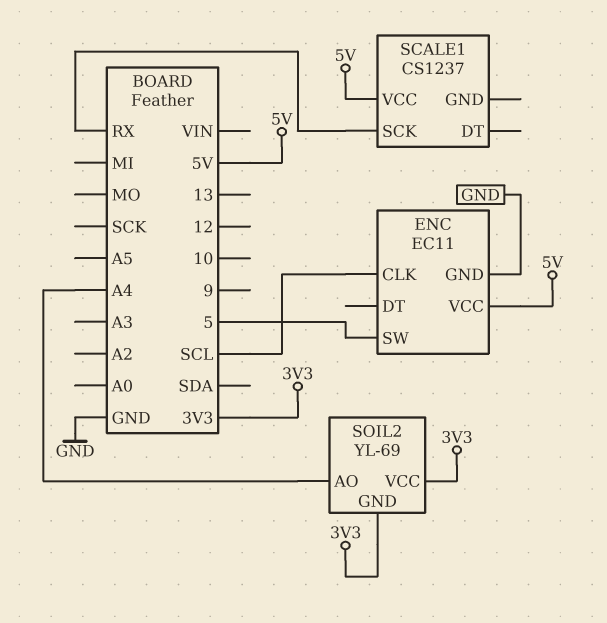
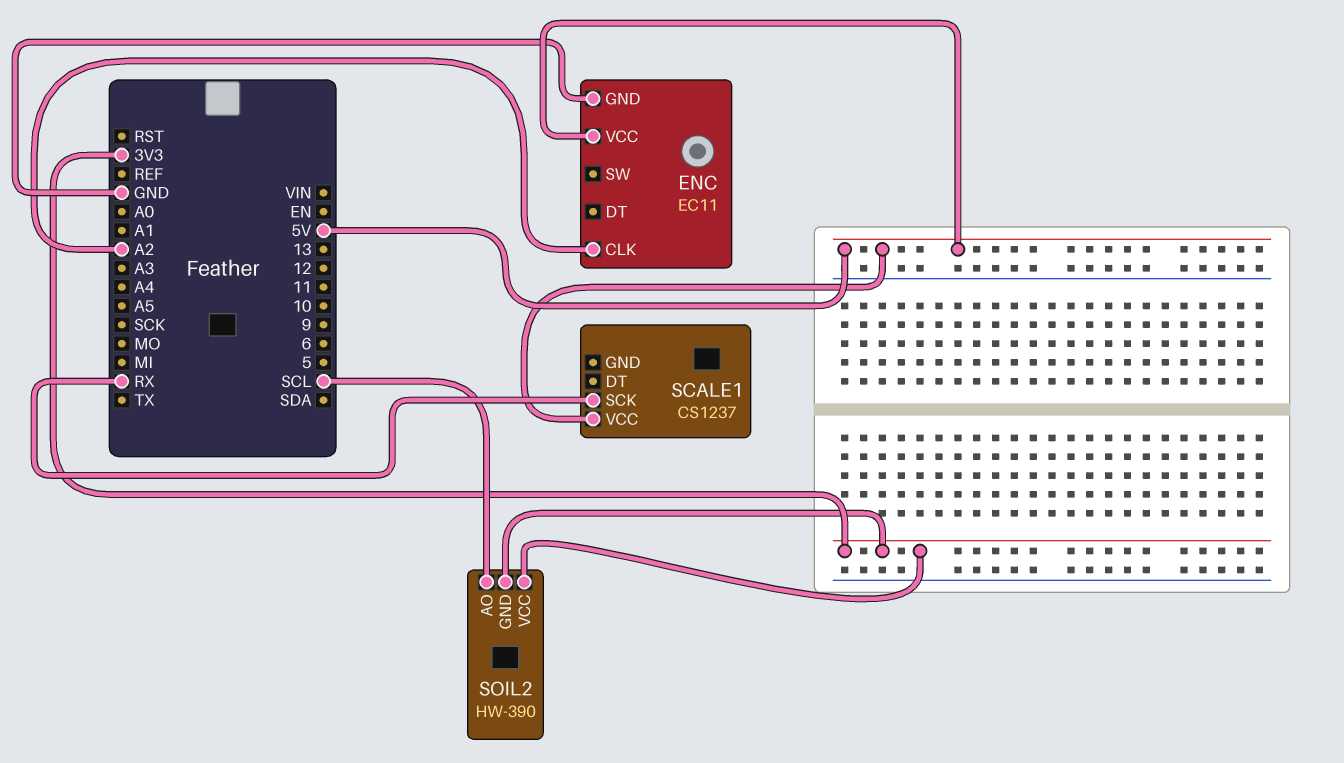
ENC pin CLK: SCL -> A2
ENC pin SW: 5 -> none
SOIL2: YL-69 -> HW-390
SOIL2 pin AO: A4 -> SCL

